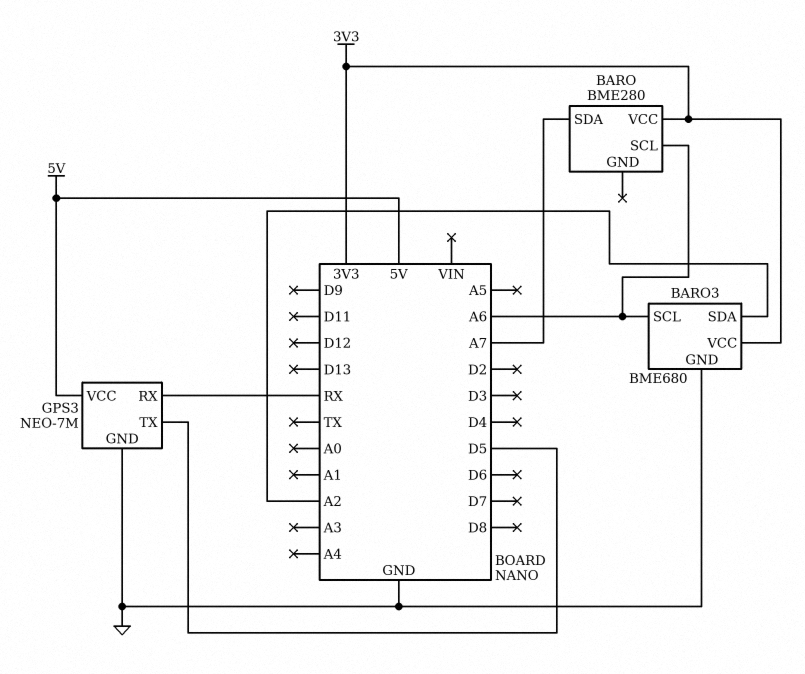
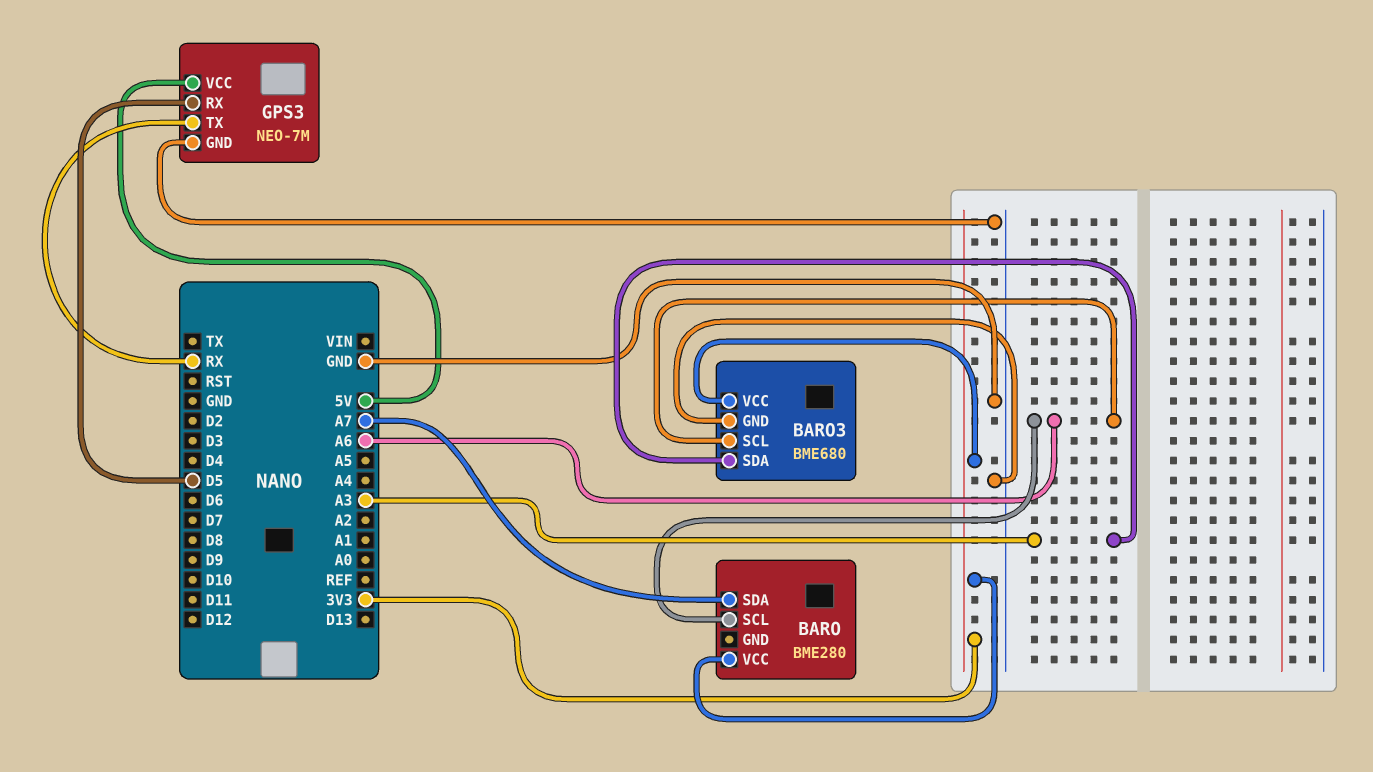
BARO3 pin SDA: A2 -> A3
GPS3 pin RX: RX -> D5
GPS3 pin TX: D5 -> RX

